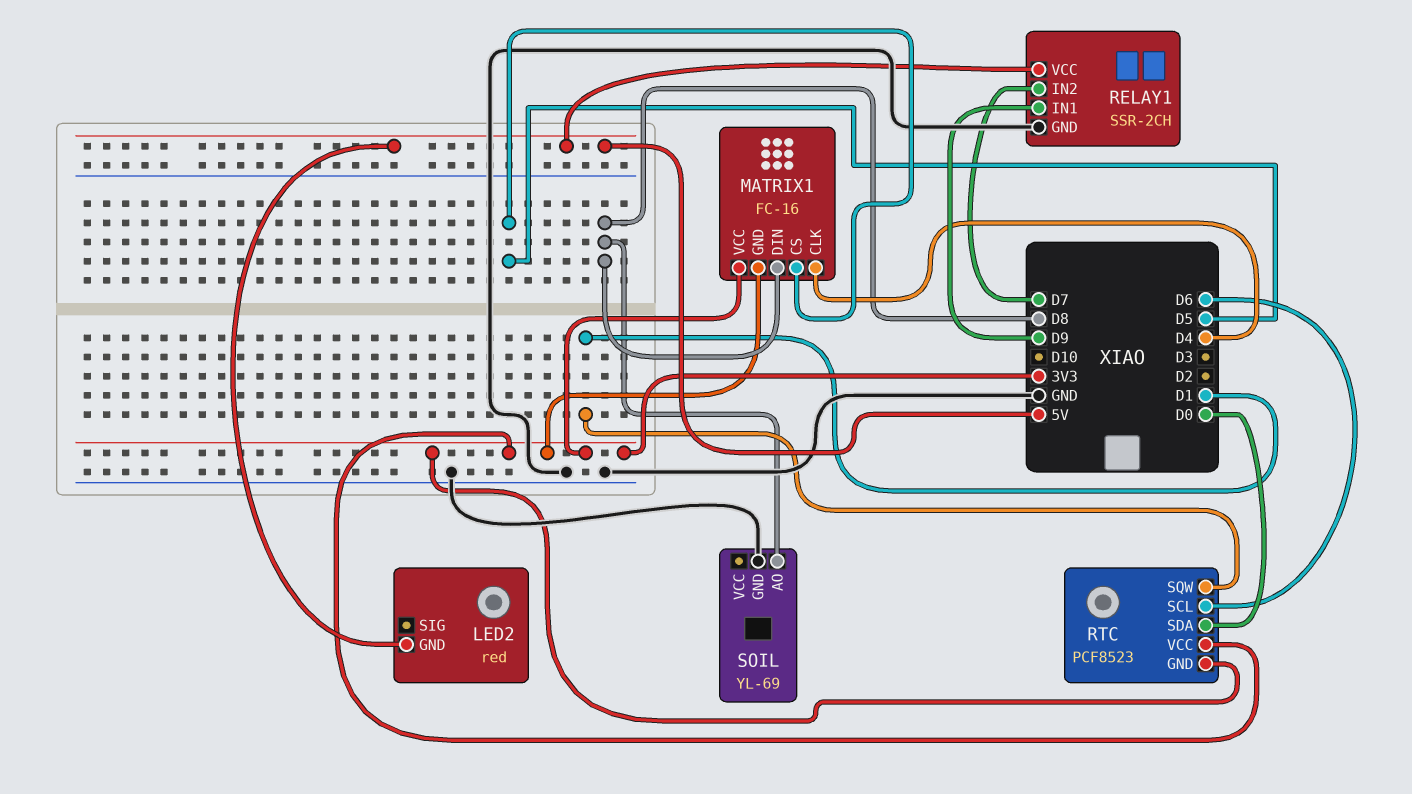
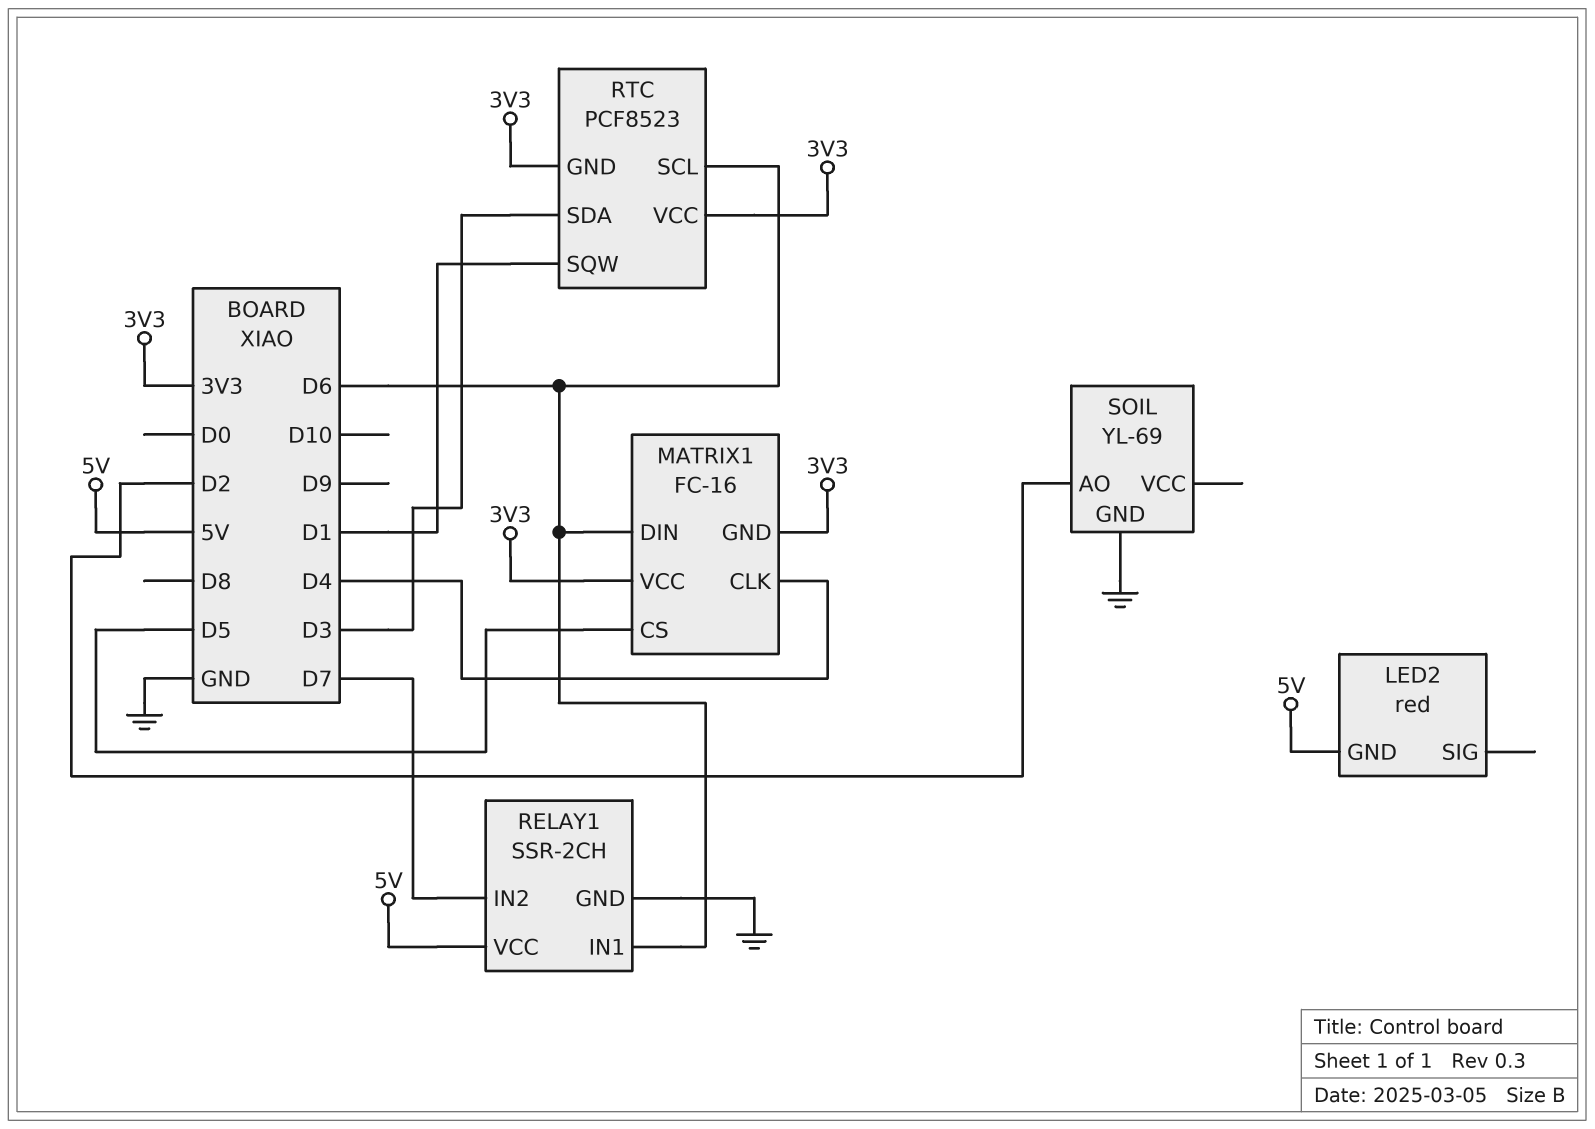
MATRIX1 pin DIN: D8 -> D6
RELAY1 pin IN1: D9 -> D6
RTC pin SDA: D0 -> D3
SOIL pin AO: D8 -> D2

